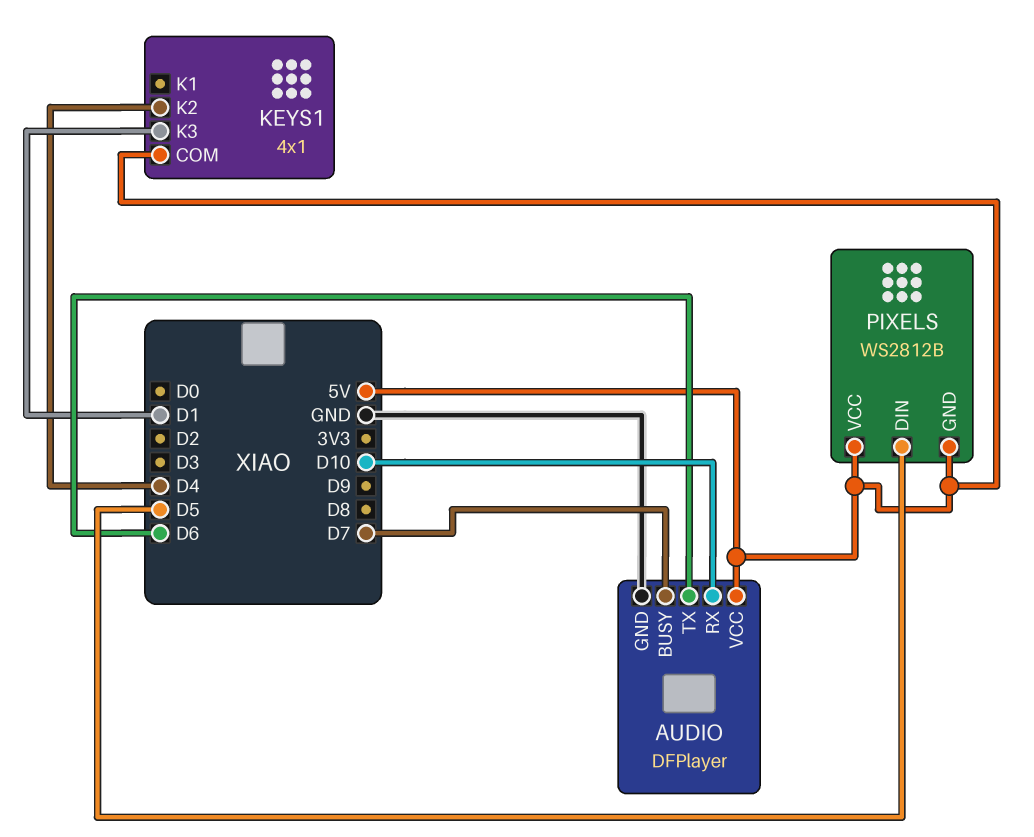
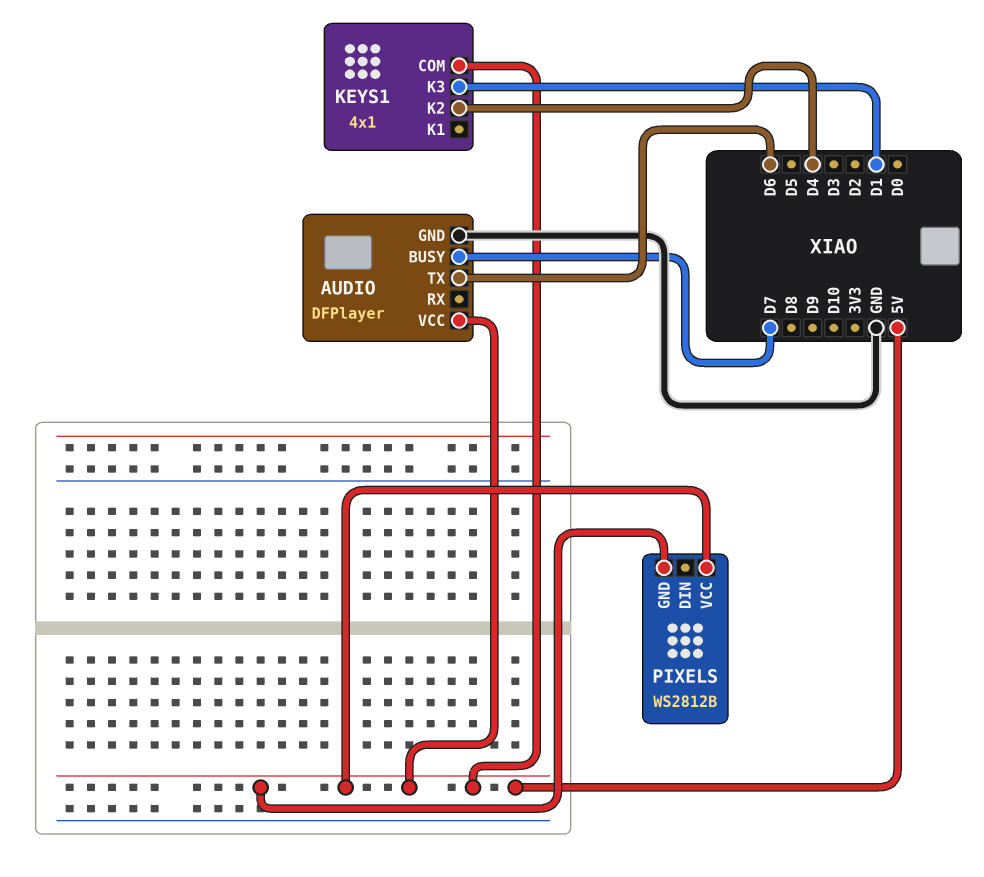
AUDIO pin RX: D10 -> none
PIXELS pin DIN: D5 -> none

